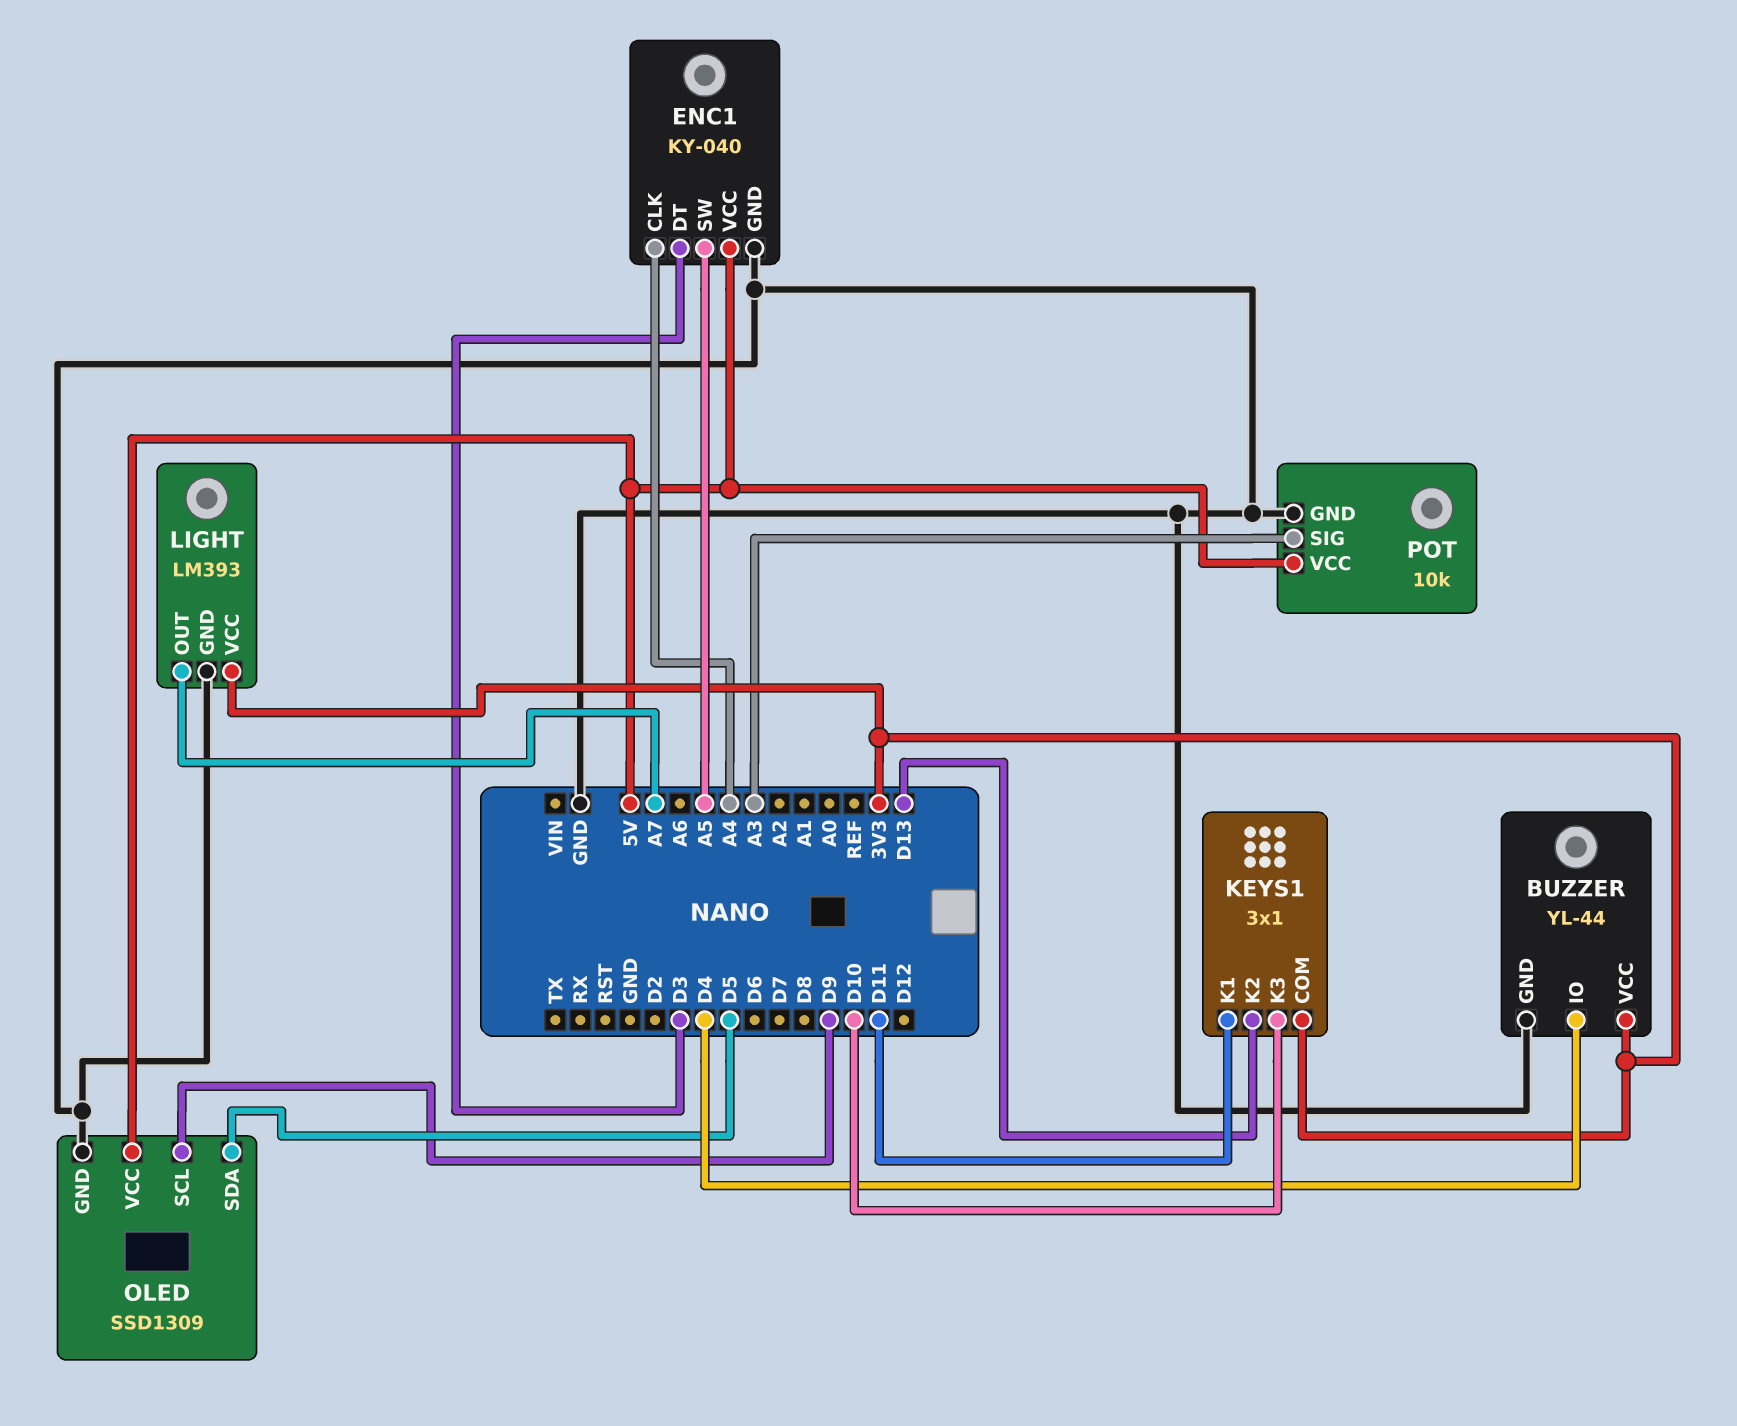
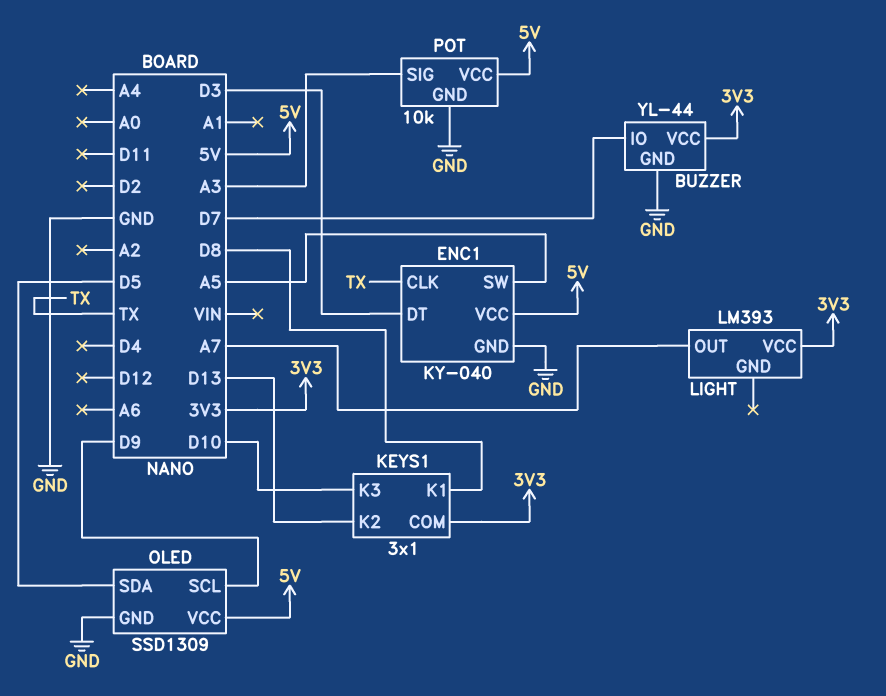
BUZZER pin IO: D4 -> D7
ENC1 pin CLK: A4 -> TX
KEYS1 pin K1: D11 -> D8
LIGHT pin GND: GND -> none

